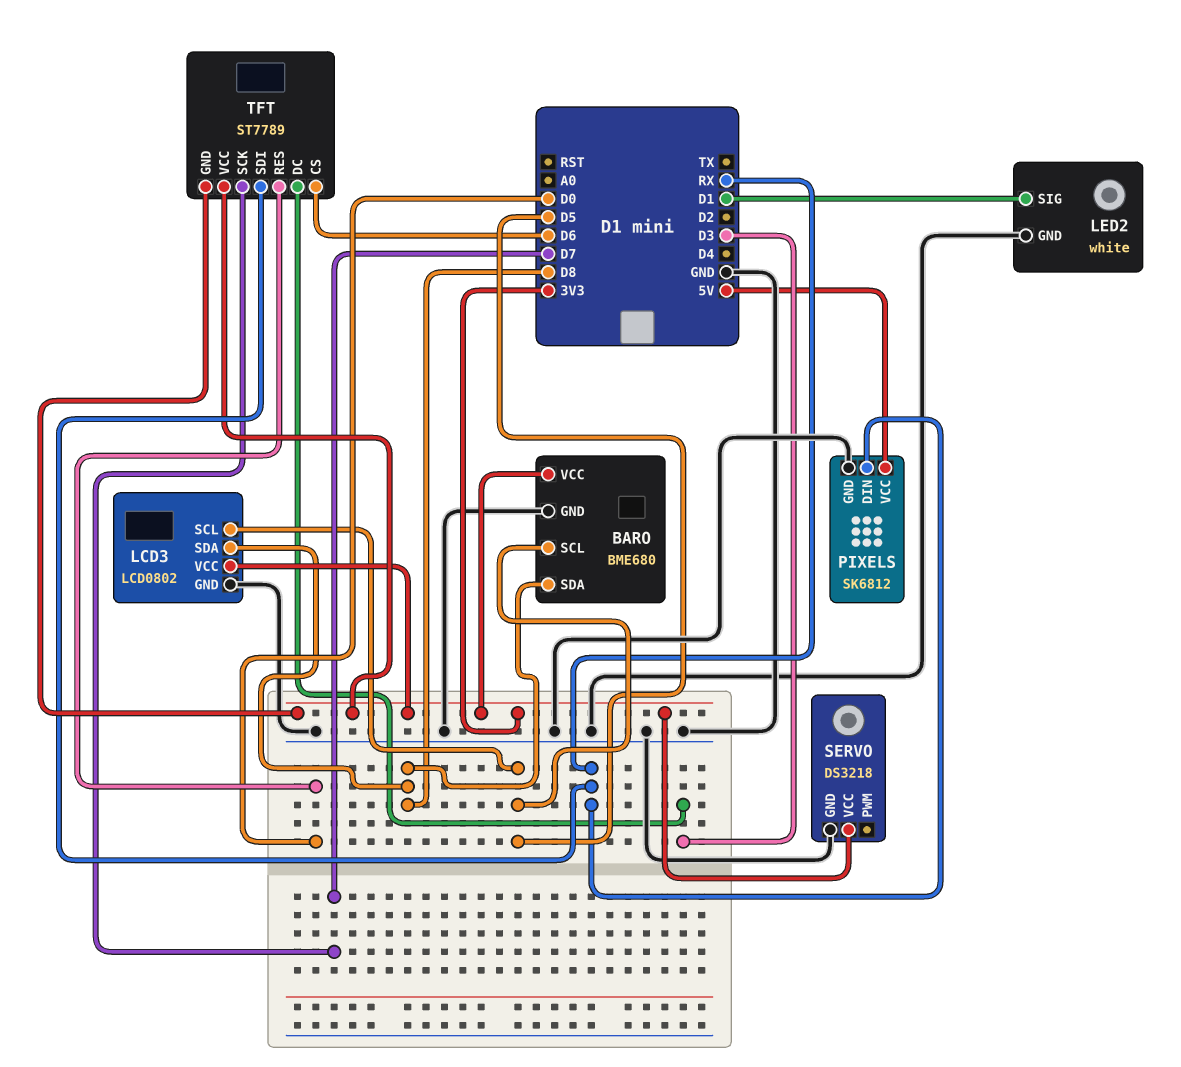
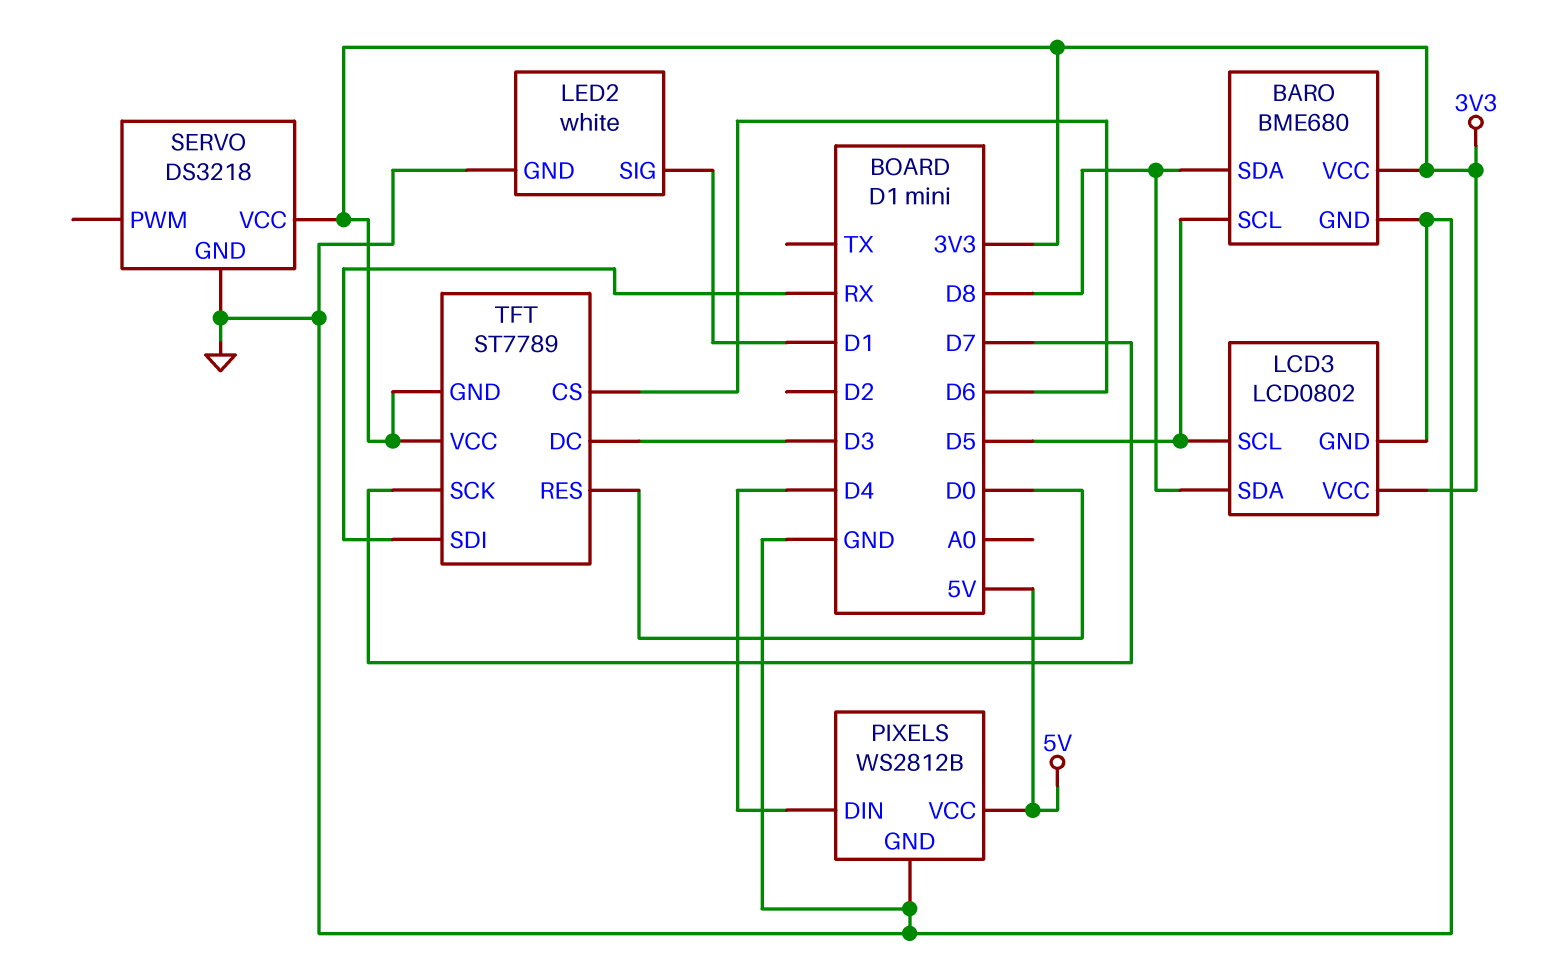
PIXELS: SK6812 -> WS2812B
PIXELS pin DIN: RX -> D4

